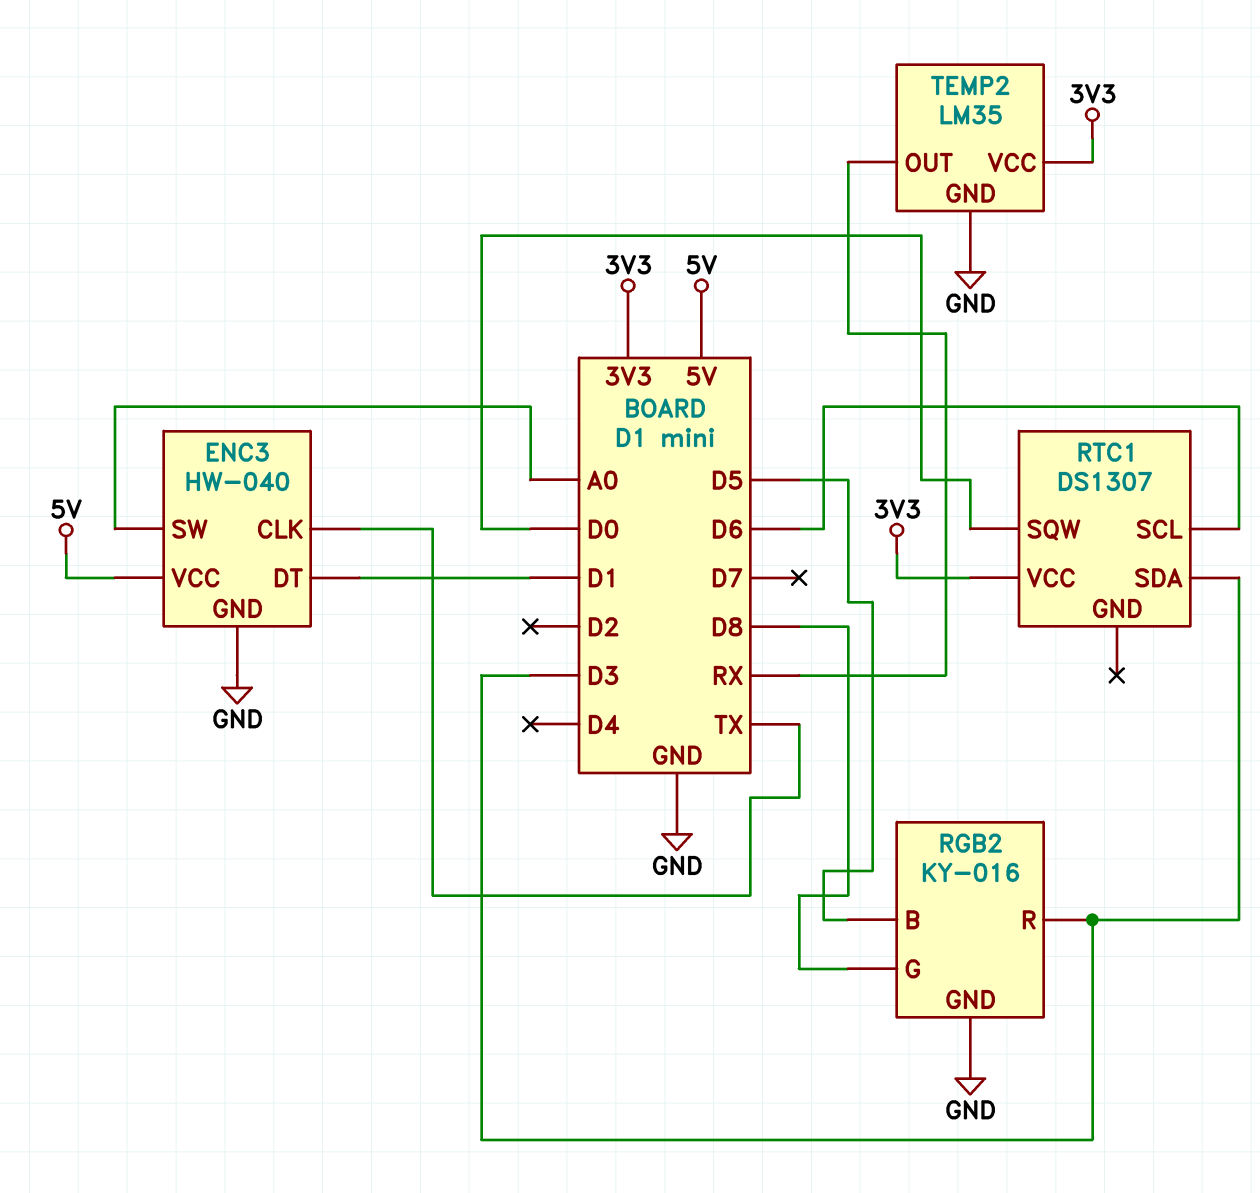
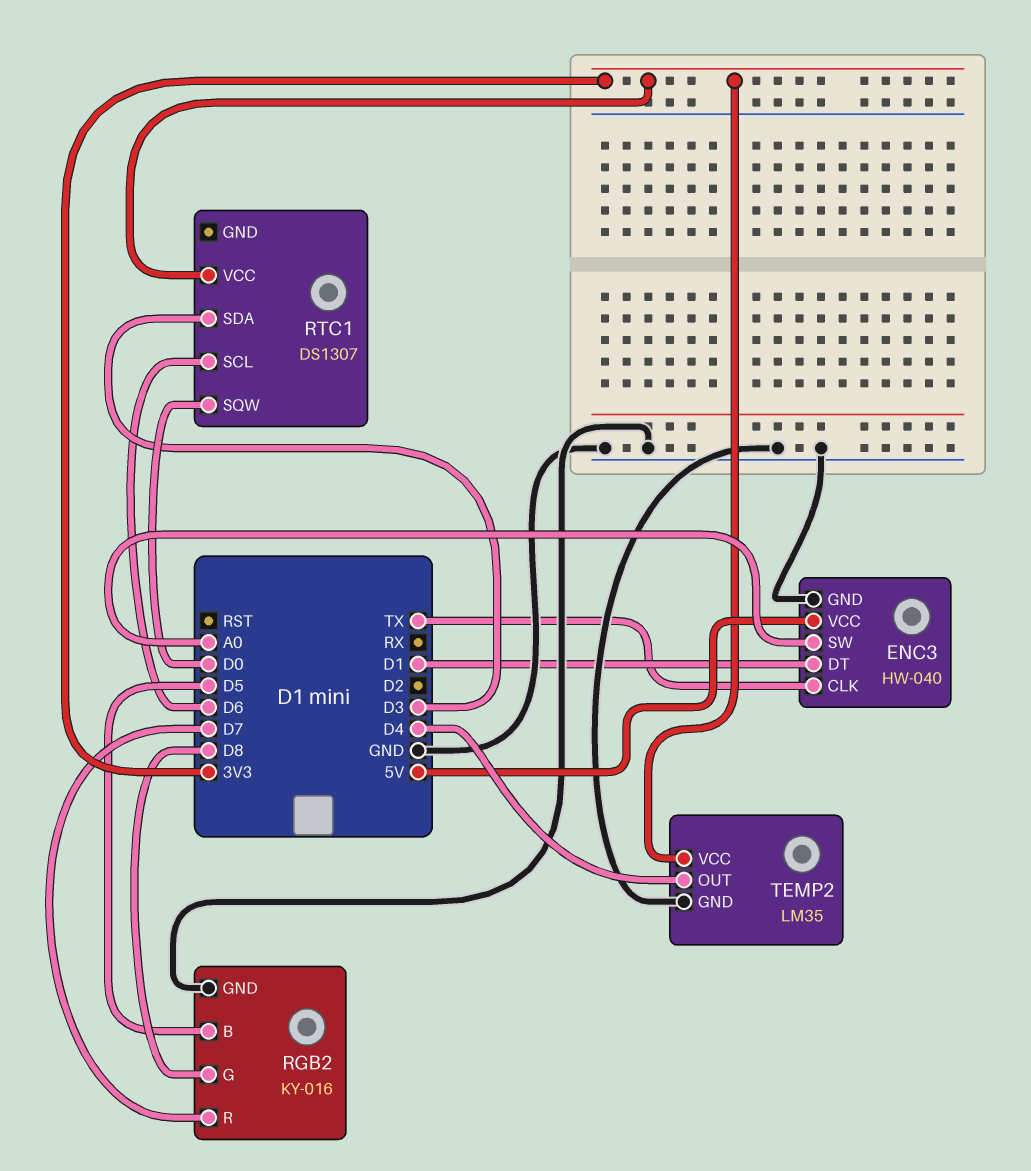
RGB2 pin R: D3 -> D7
TEMP2 pin OUT: RX -> D4

